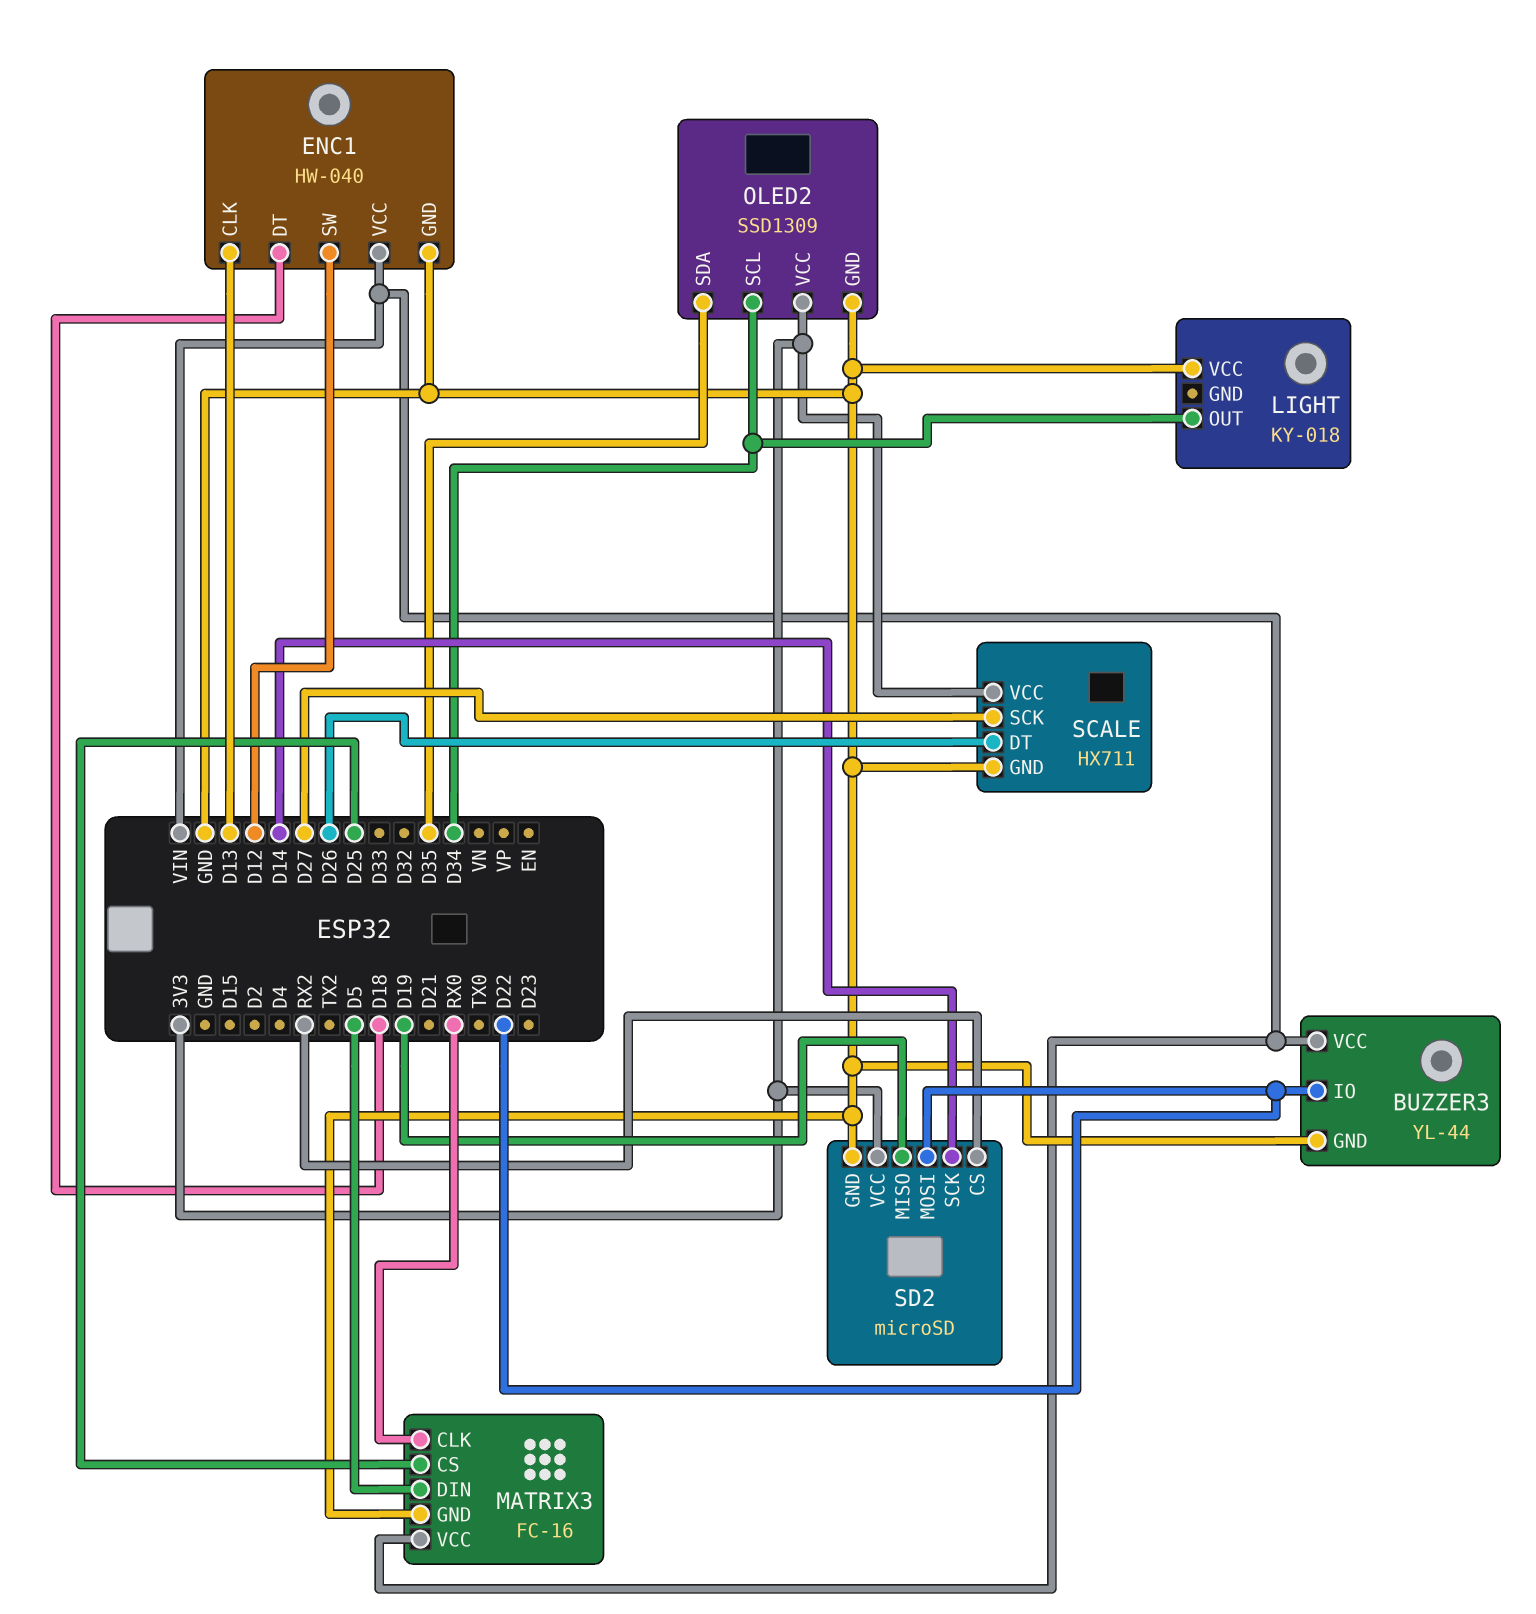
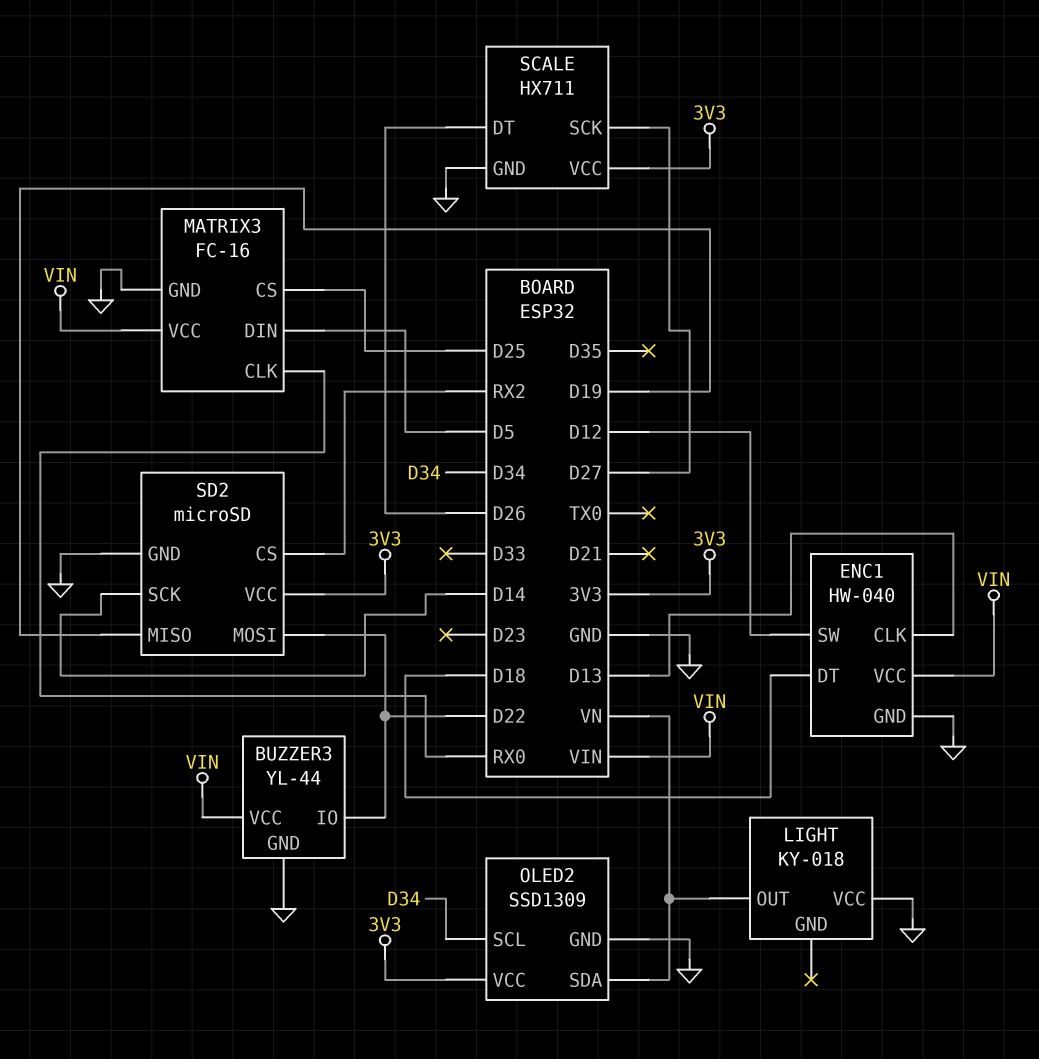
LIGHT pin OUT: D34 -> VN
OLED2 pin SDA: D35 -> VN

